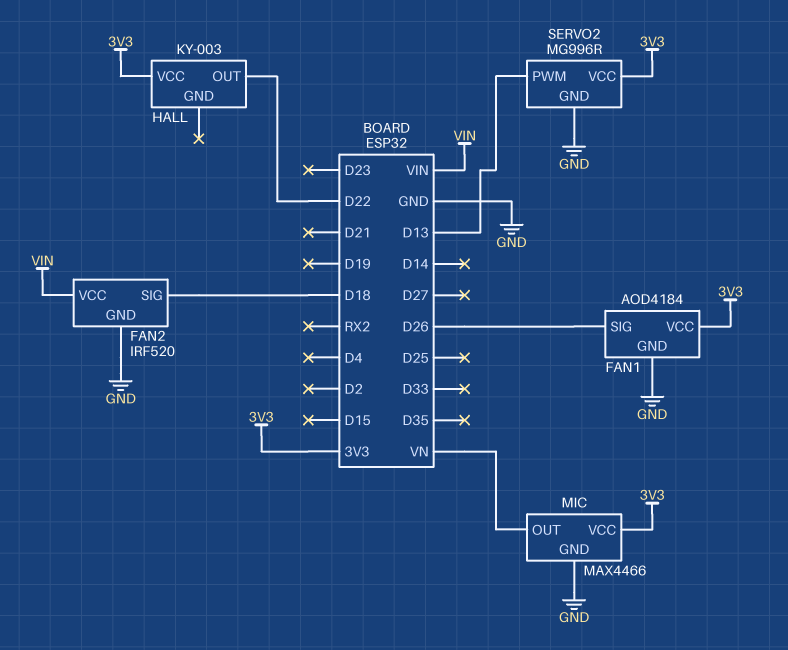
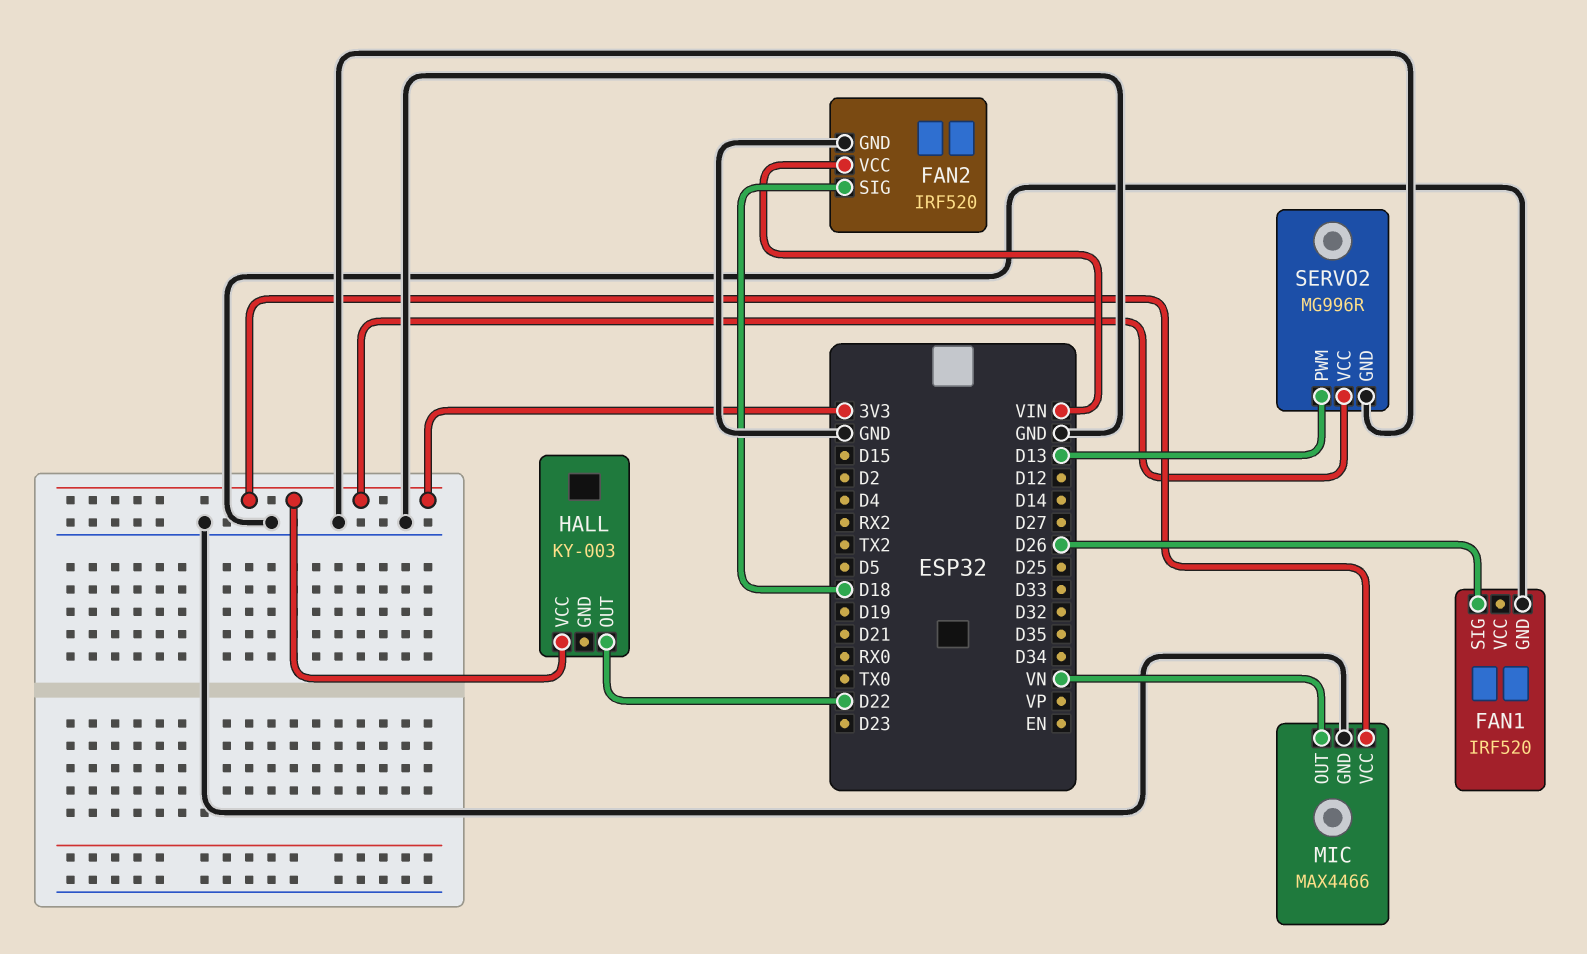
FAN1: AOD4184 -> IRF520
FAN1 pin VCC: 3V3 -> none

